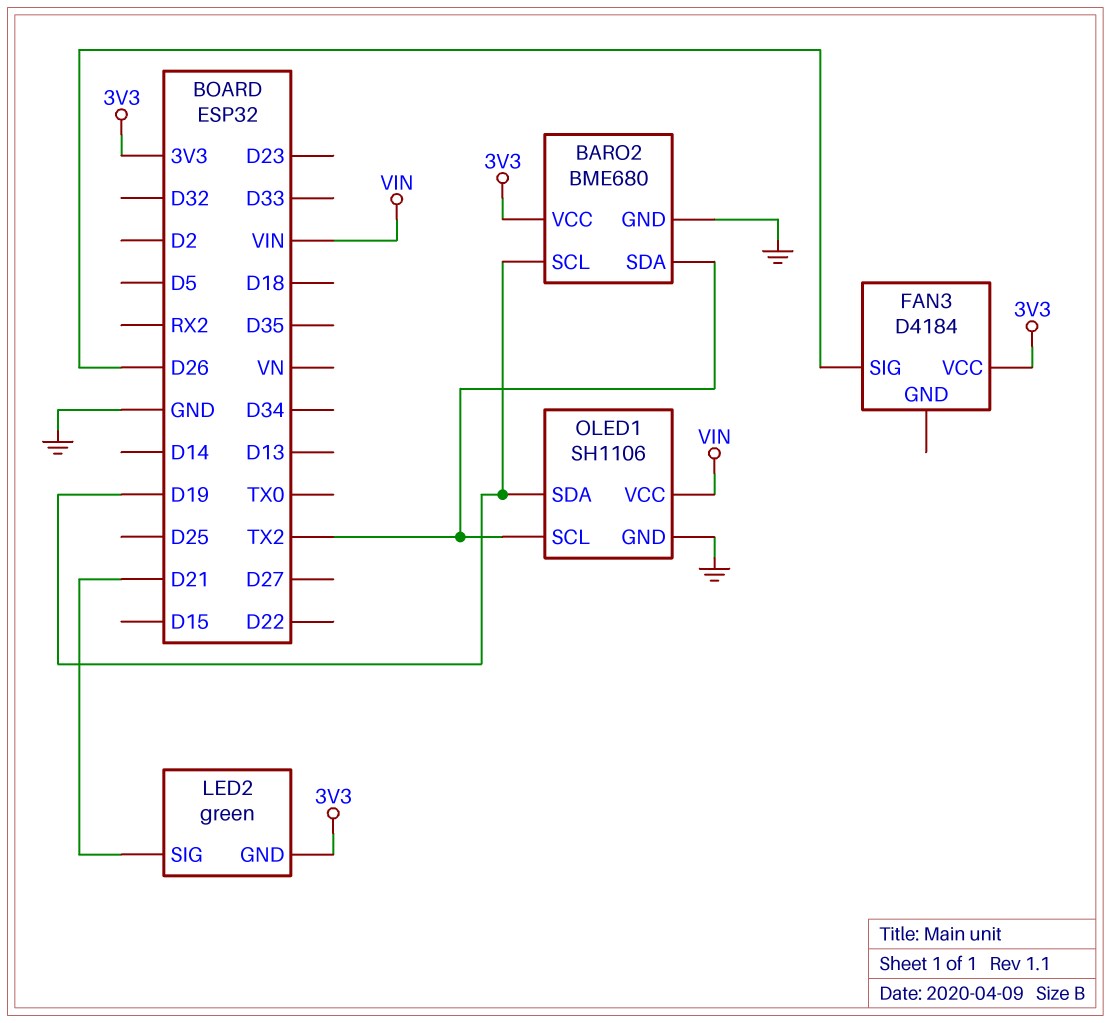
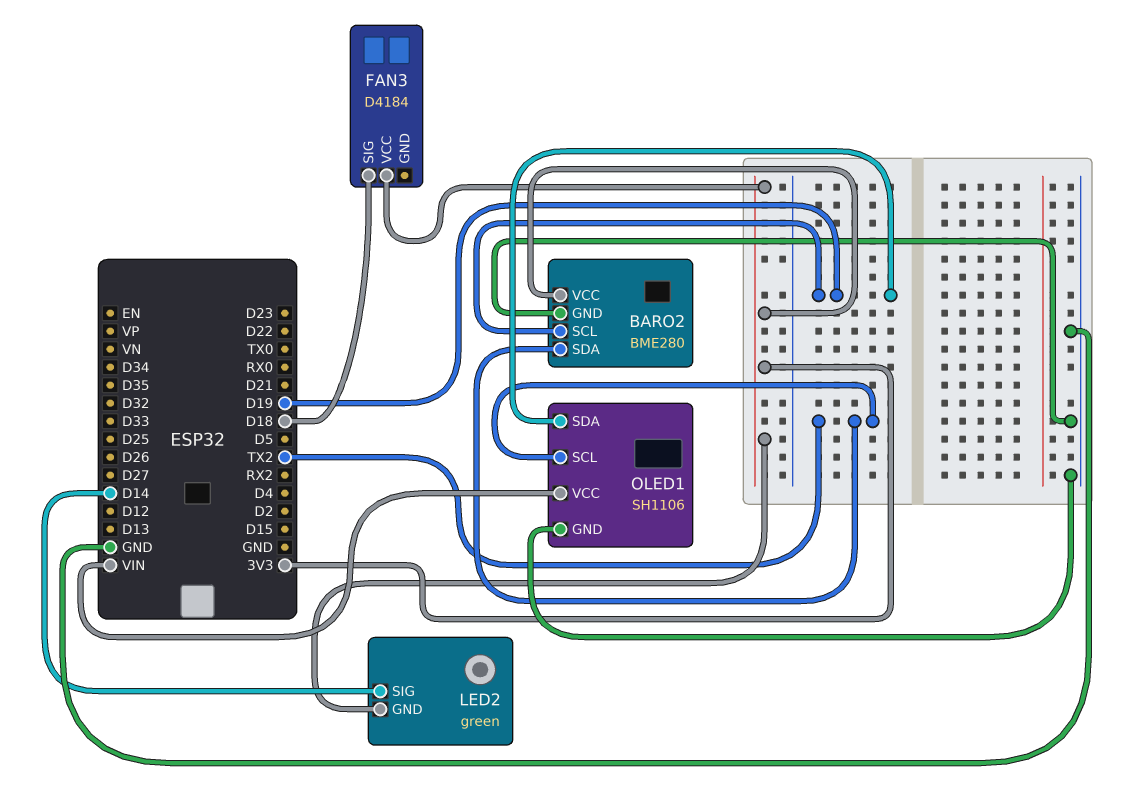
BARO2: BME680 -> BME280
FAN3 pin SIG: D26 -> D18
LED2 pin SIG: D21 -> D14

